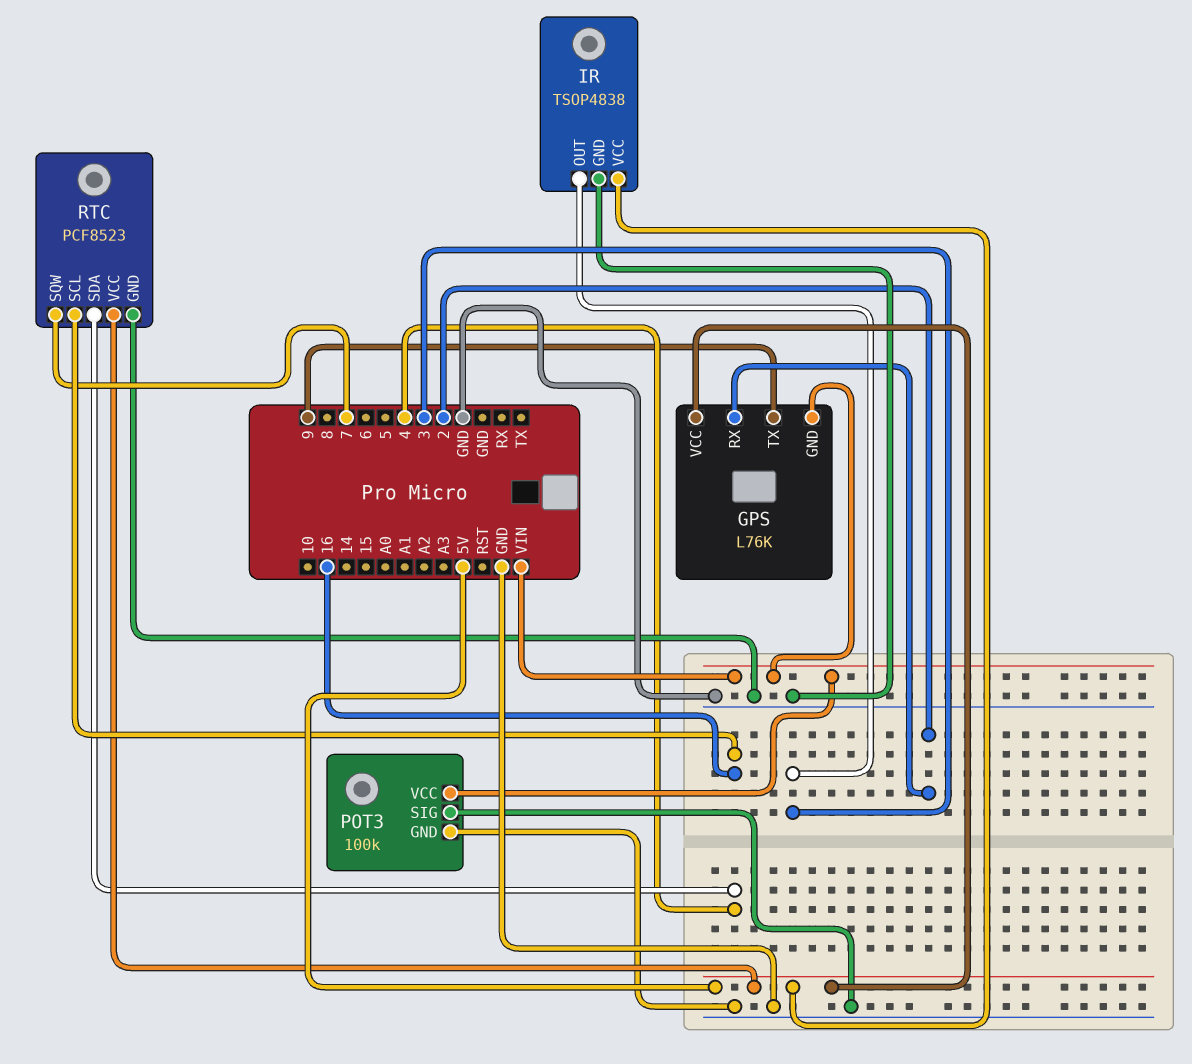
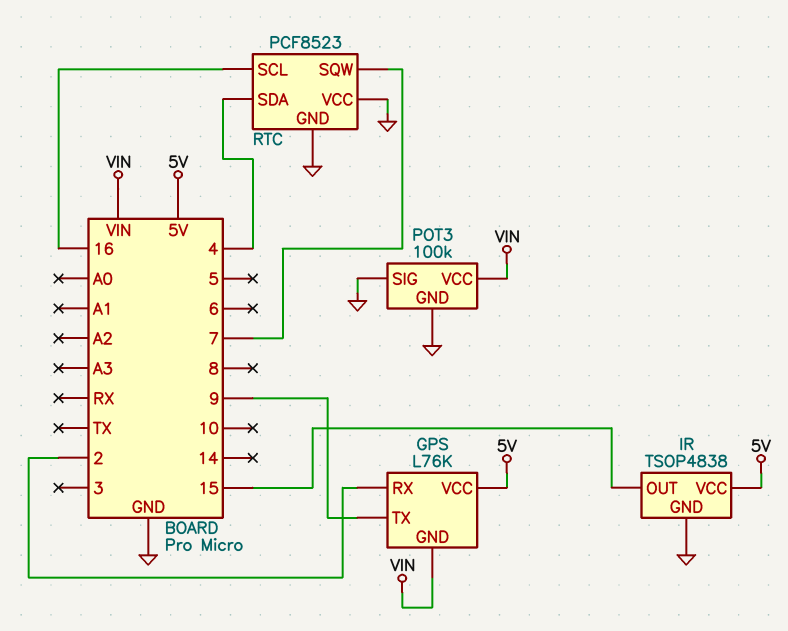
IR pin OUT: 3 -> 15
RTC pin VCC: 5V -> GND

